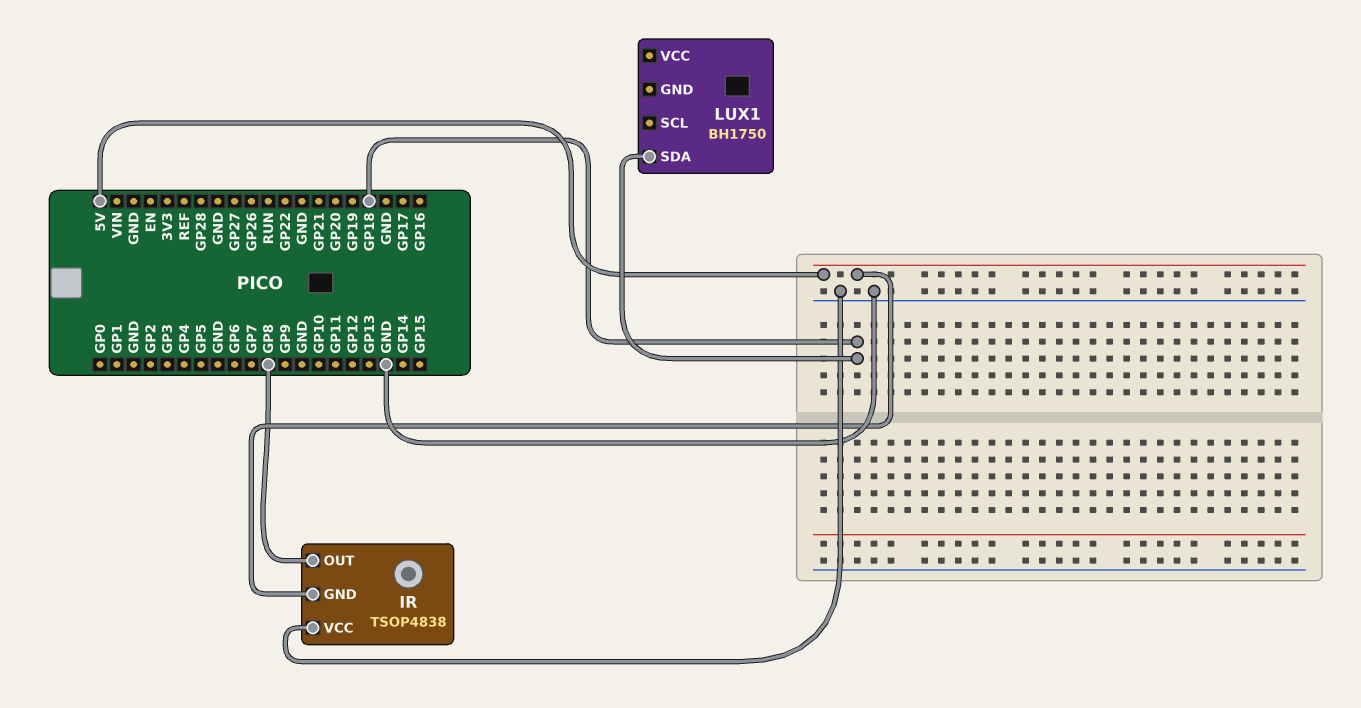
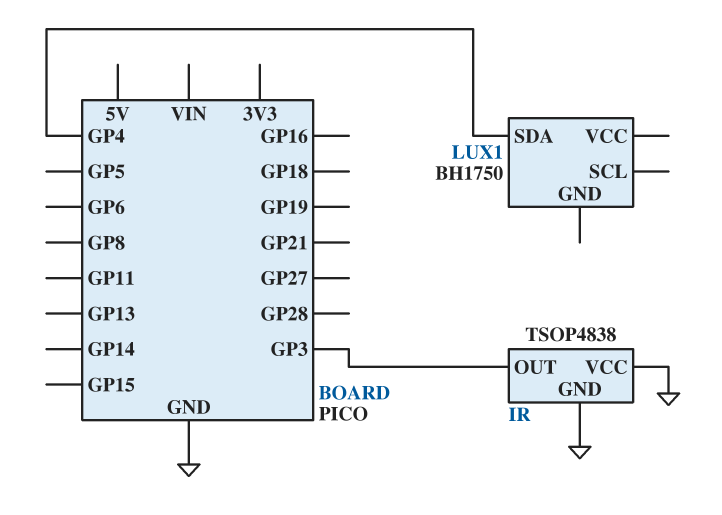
IR pin GND: 5V -> GND
IR pin OUT: GP8 -> GP3
LUX1 pin SDA: GP18 -> GP4

